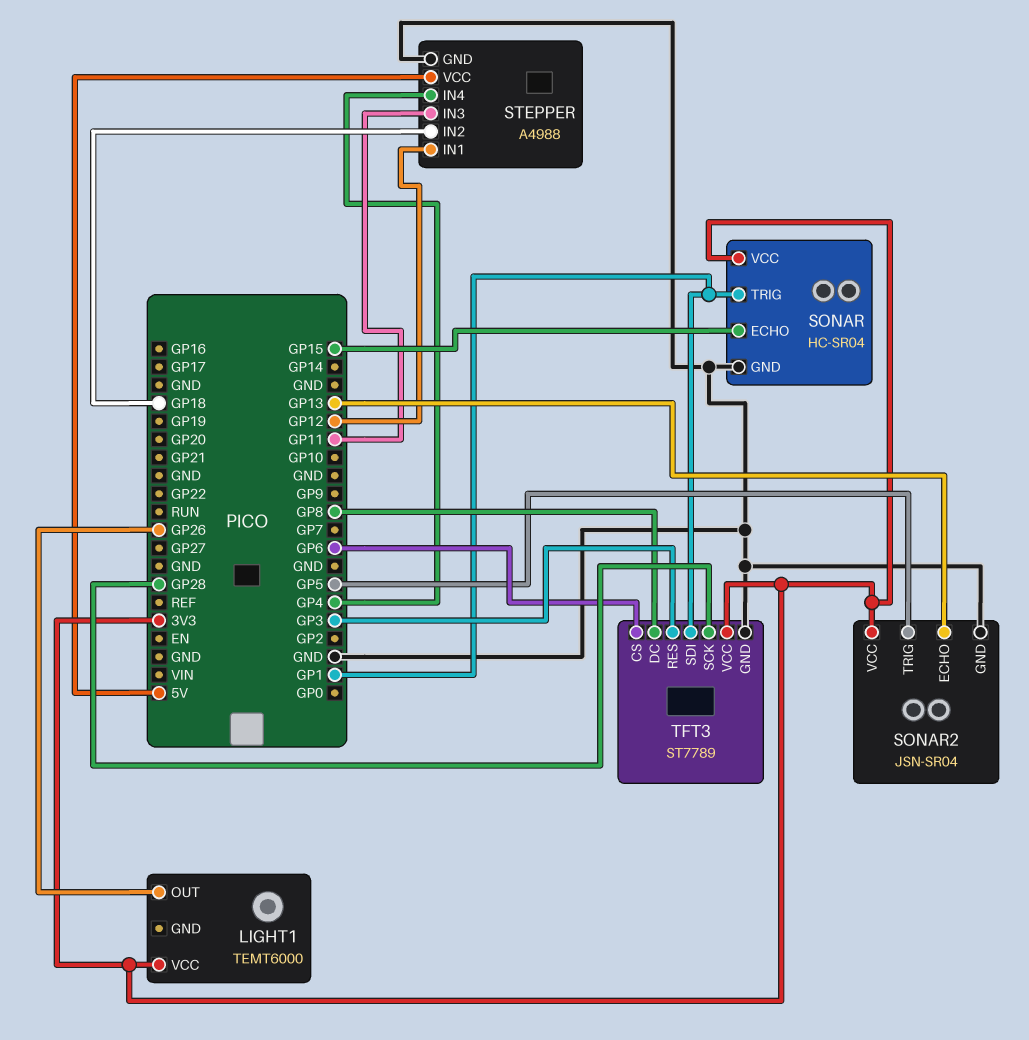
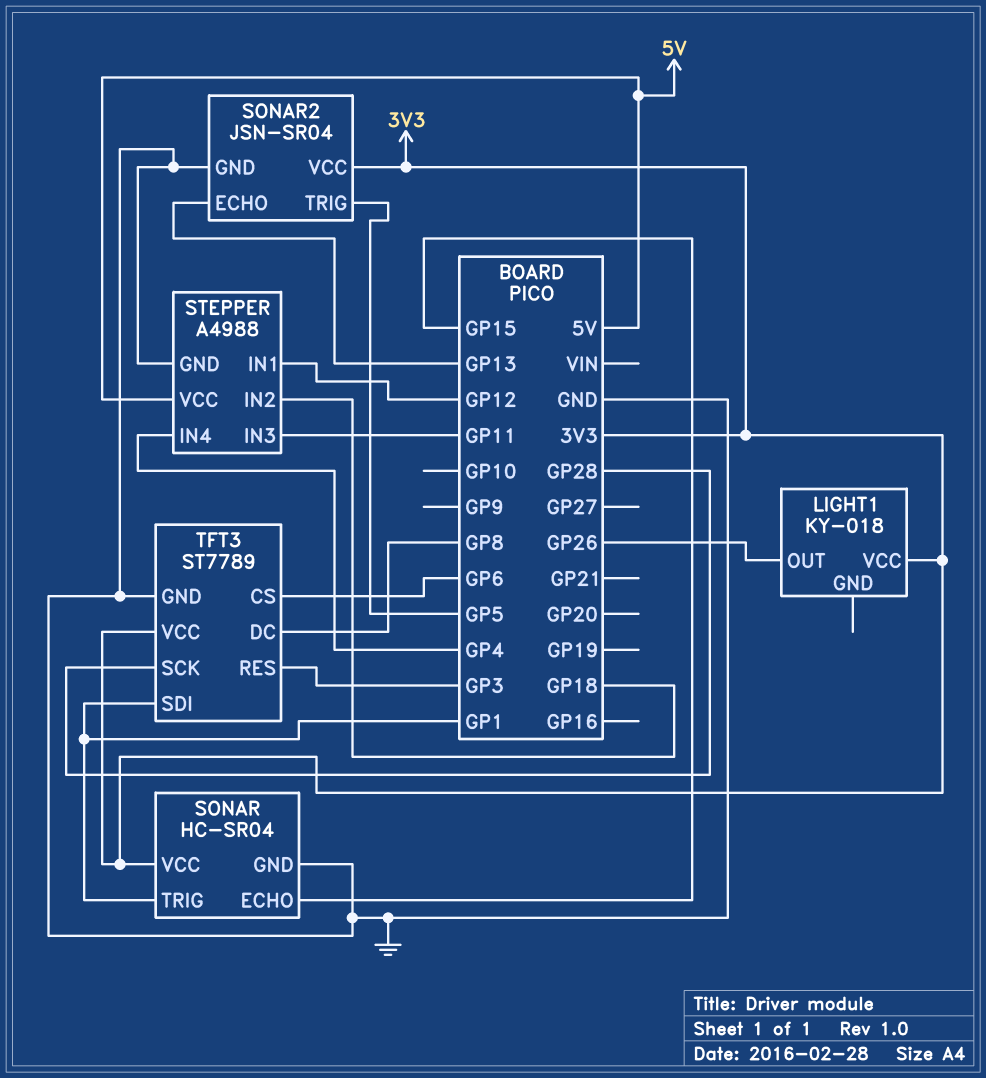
LIGHT1: TEMT6000 -> KY-018

